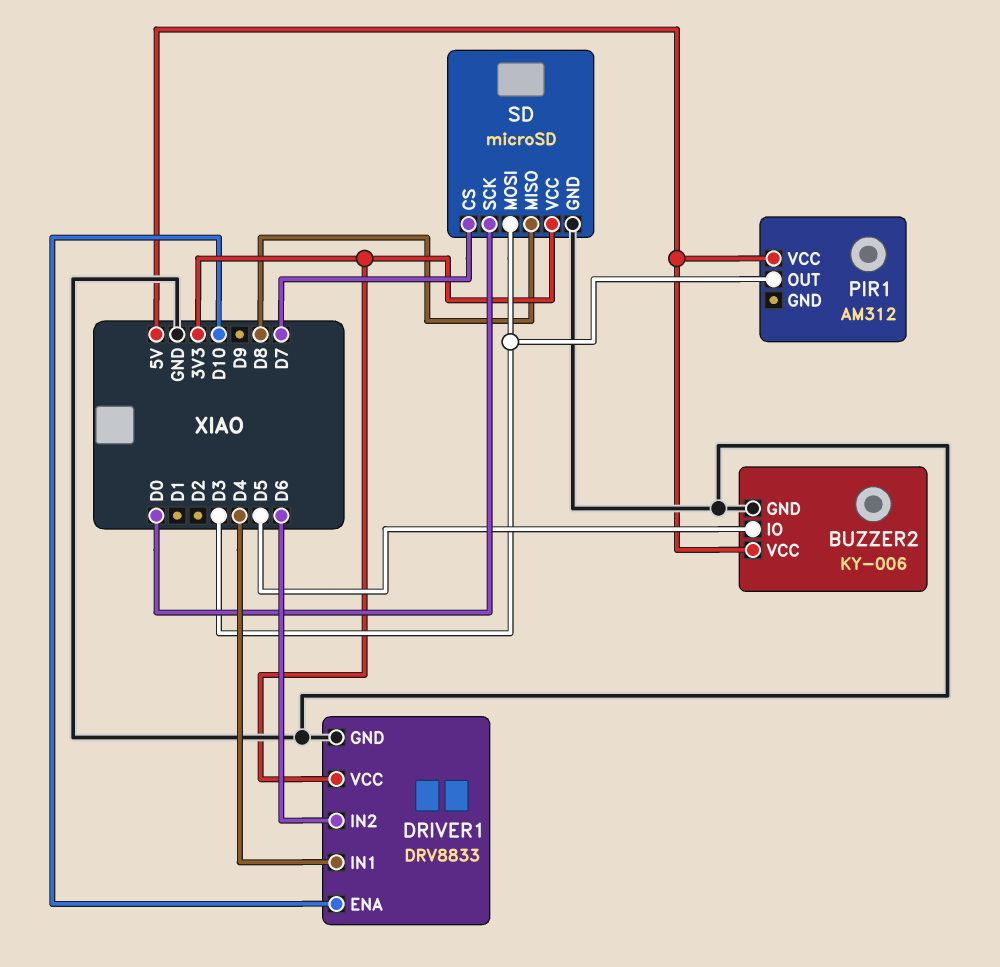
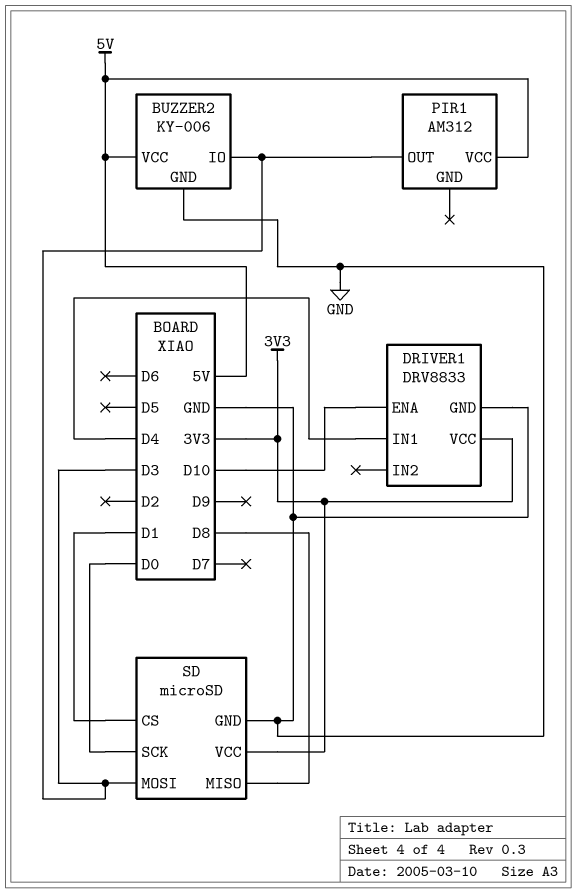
BUZZER2 pin IO: D5 -> D3
DRIVER1 pin IN2: D6 -> none
SD pin CS: D7 -> D1

